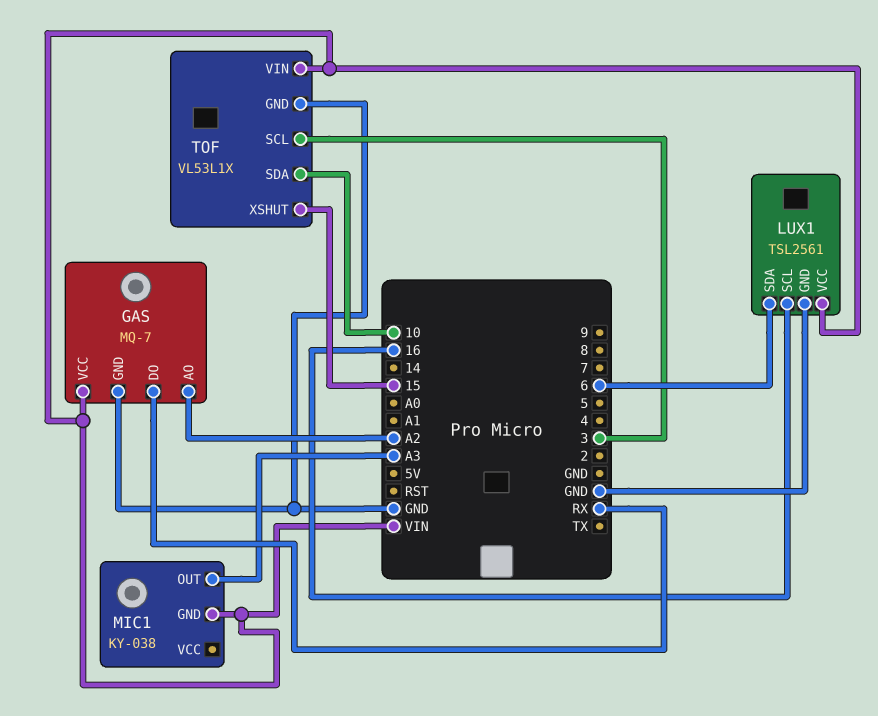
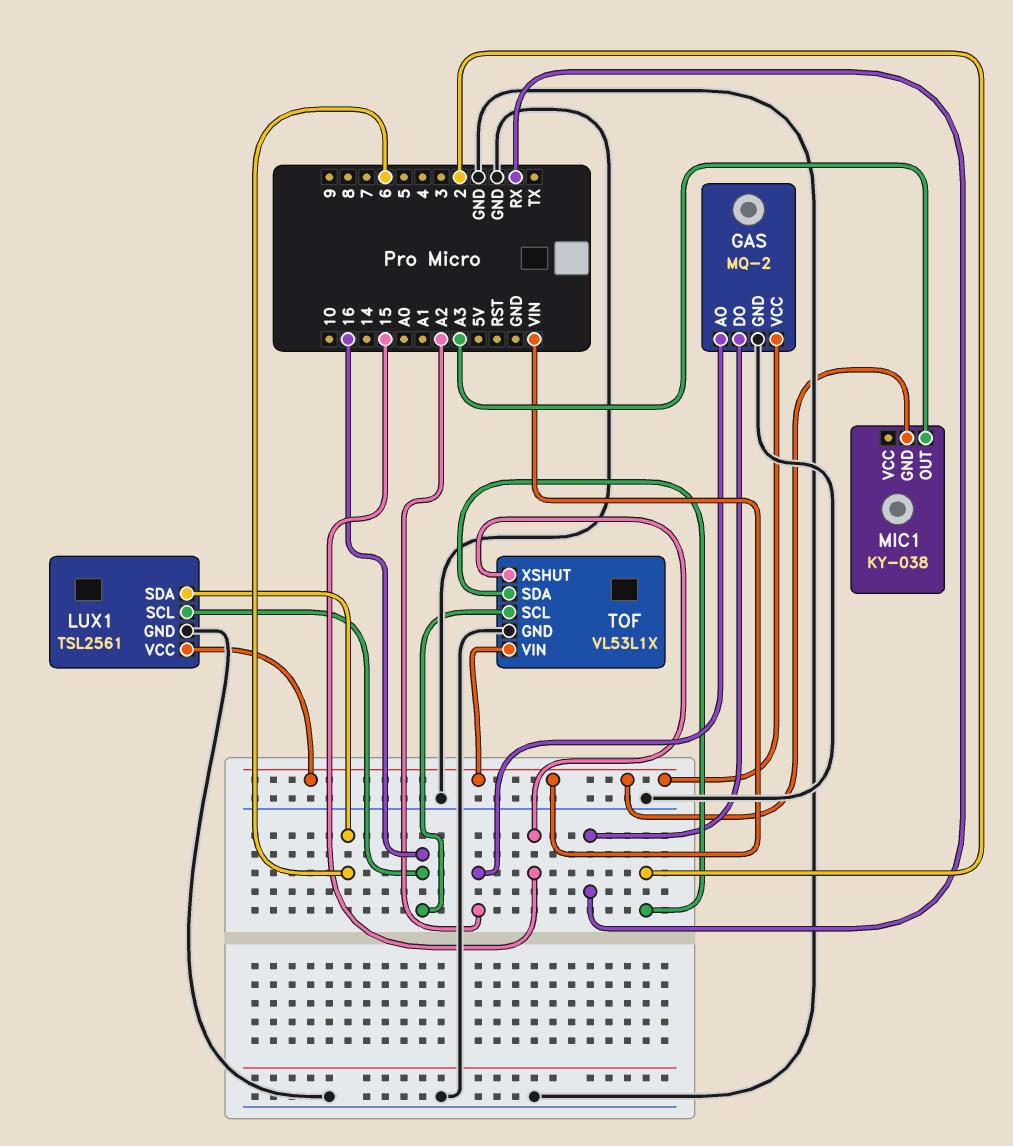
GAS: MQ-7 -> MQ-2
TOF pin SCL: 3 -> 16
TOF pin SDA: 10 -> 2

